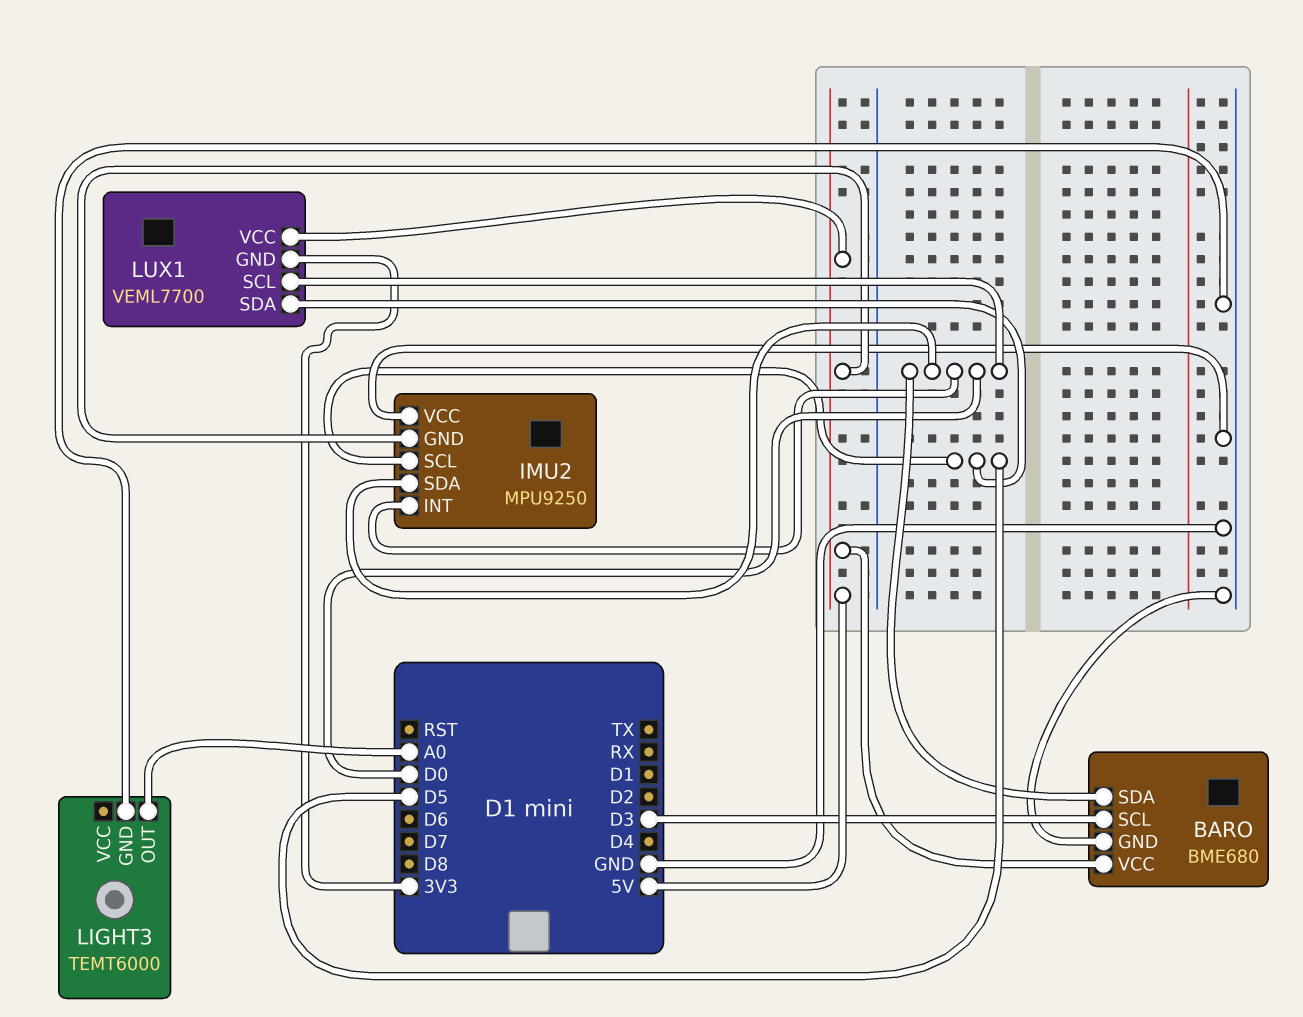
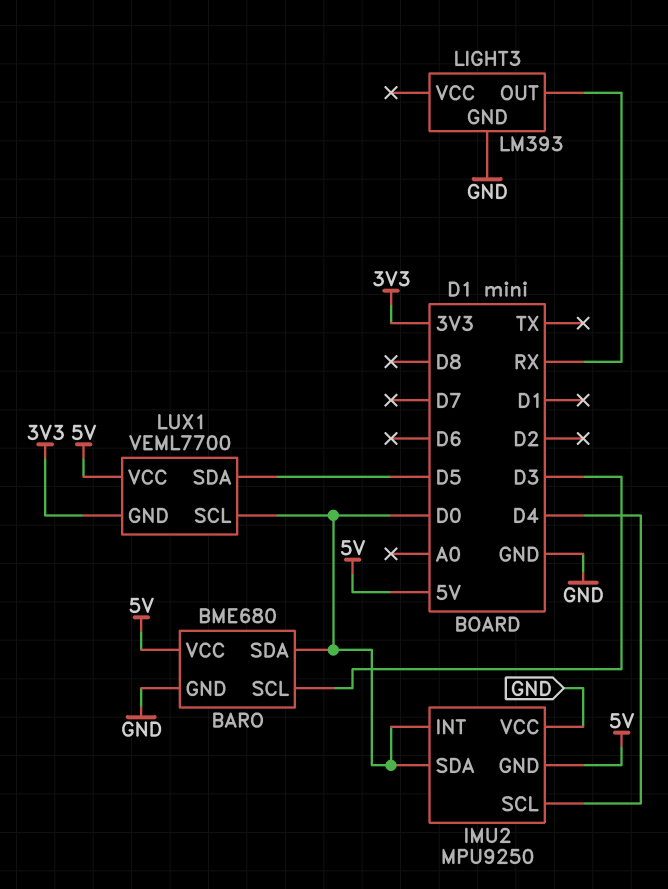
IMU2 pin SCL: D5 -> D4
LIGHT3: TEMT6000 -> LM393
LIGHT3 pin OUT: A0 -> RX

